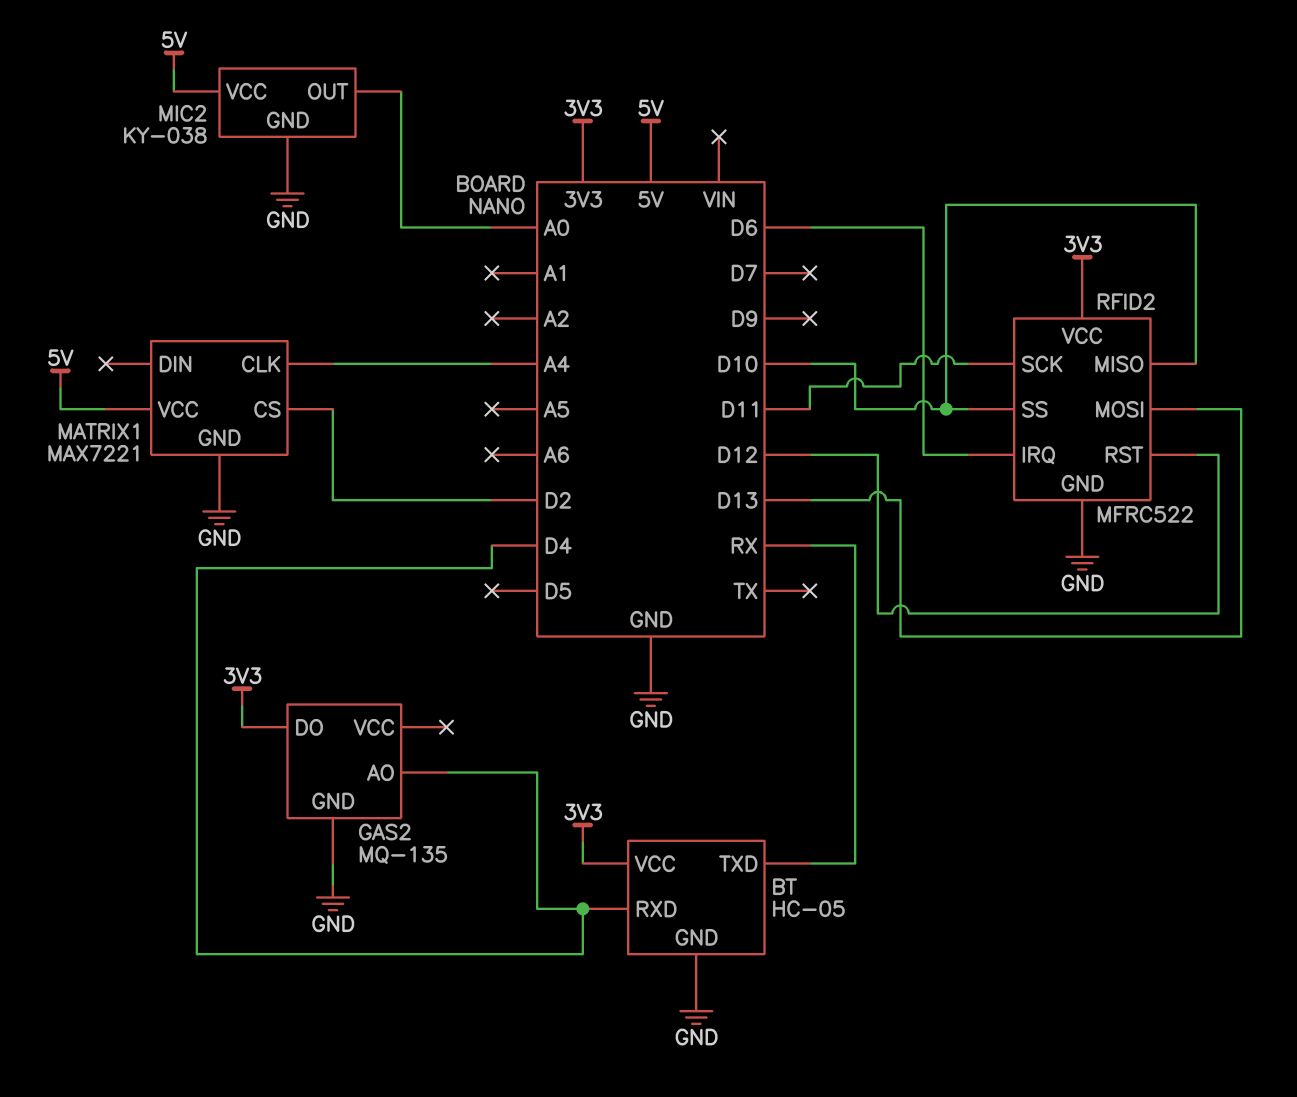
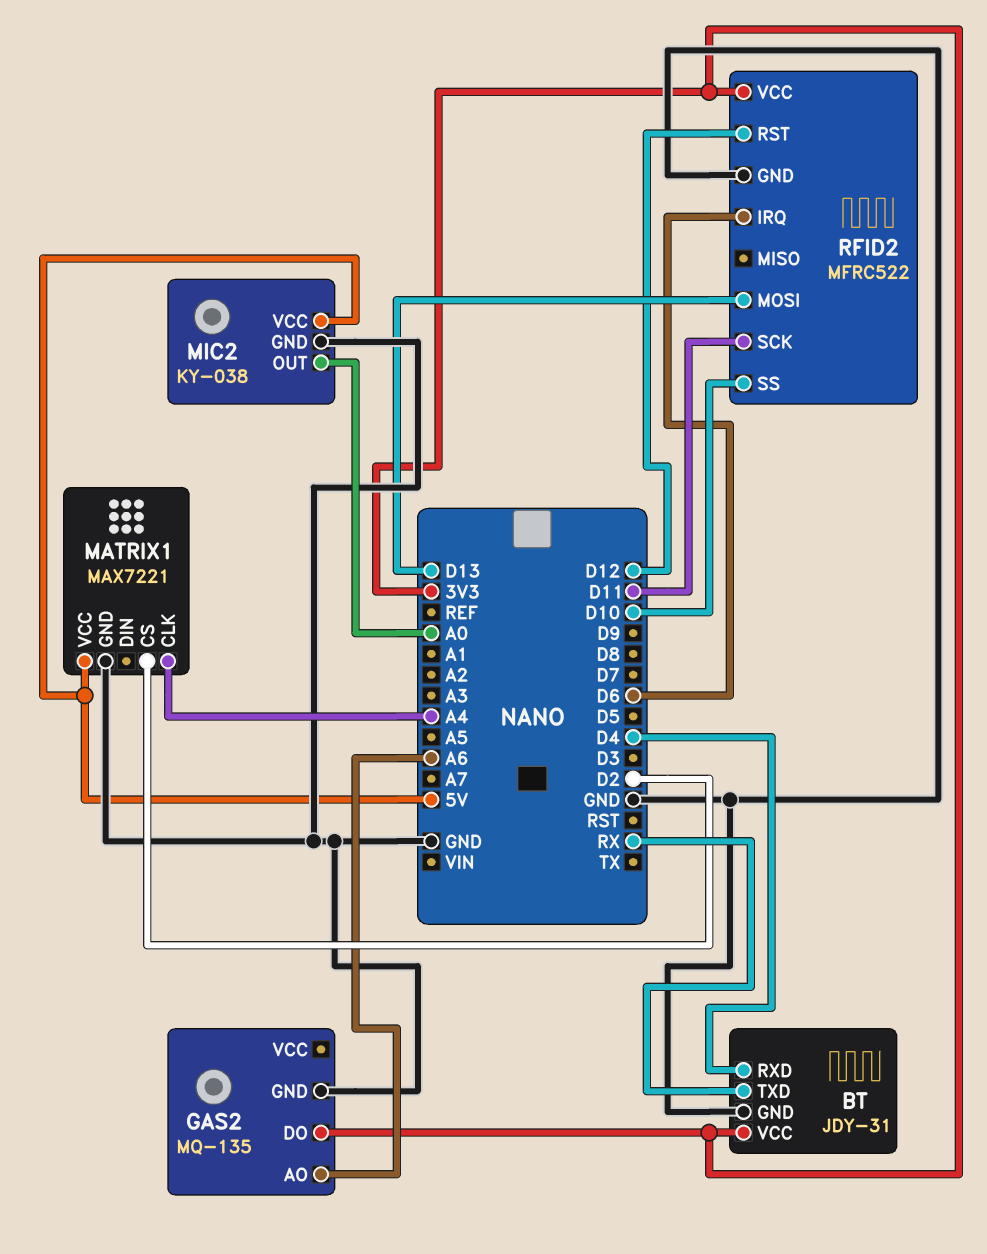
BT: HC-05 -> JDY-31
GAS2 pin AO: D4 -> A6
RFID2 pin MISO: D10 -> none

